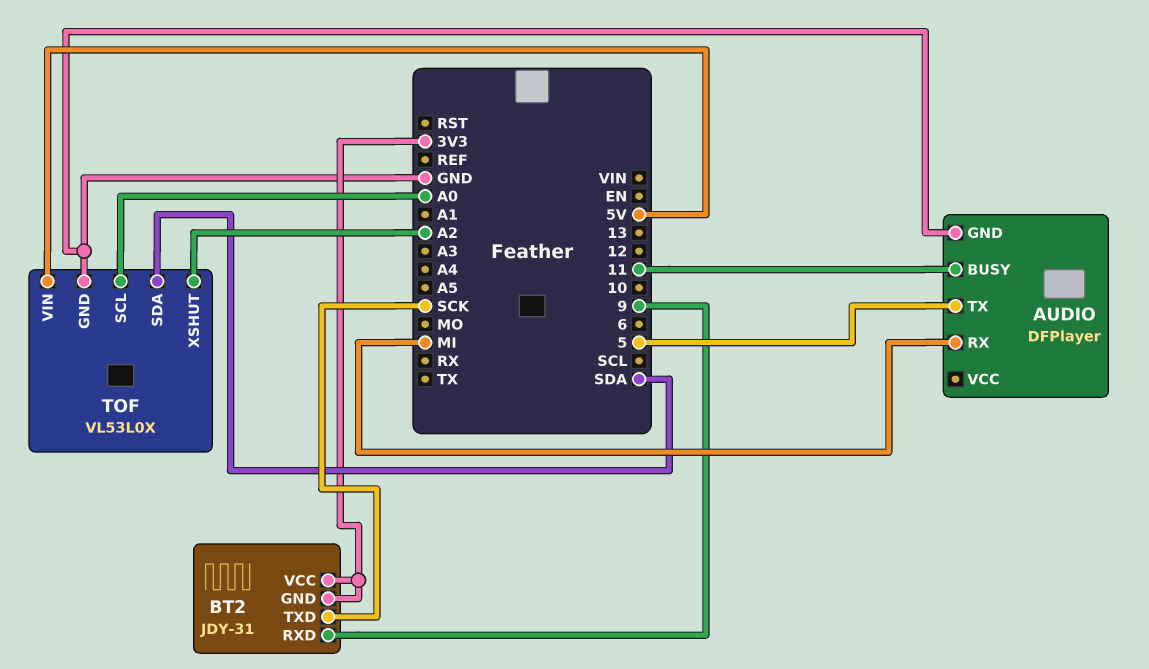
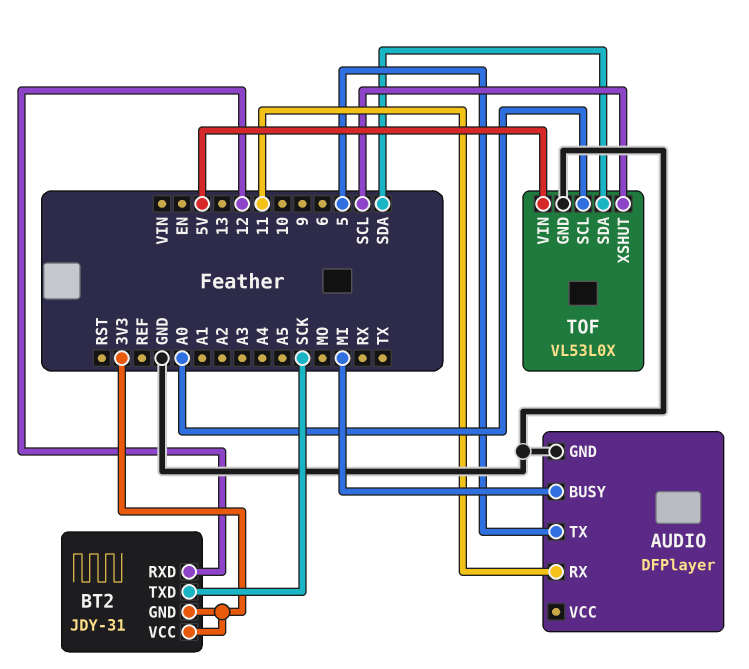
AUDIO pin BUSY: 11 -> MI
AUDIO pin RX: MI -> 11
BT2 pin RXD: 9 -> 12
TOF pin XSHUT: A2 -> SCL

